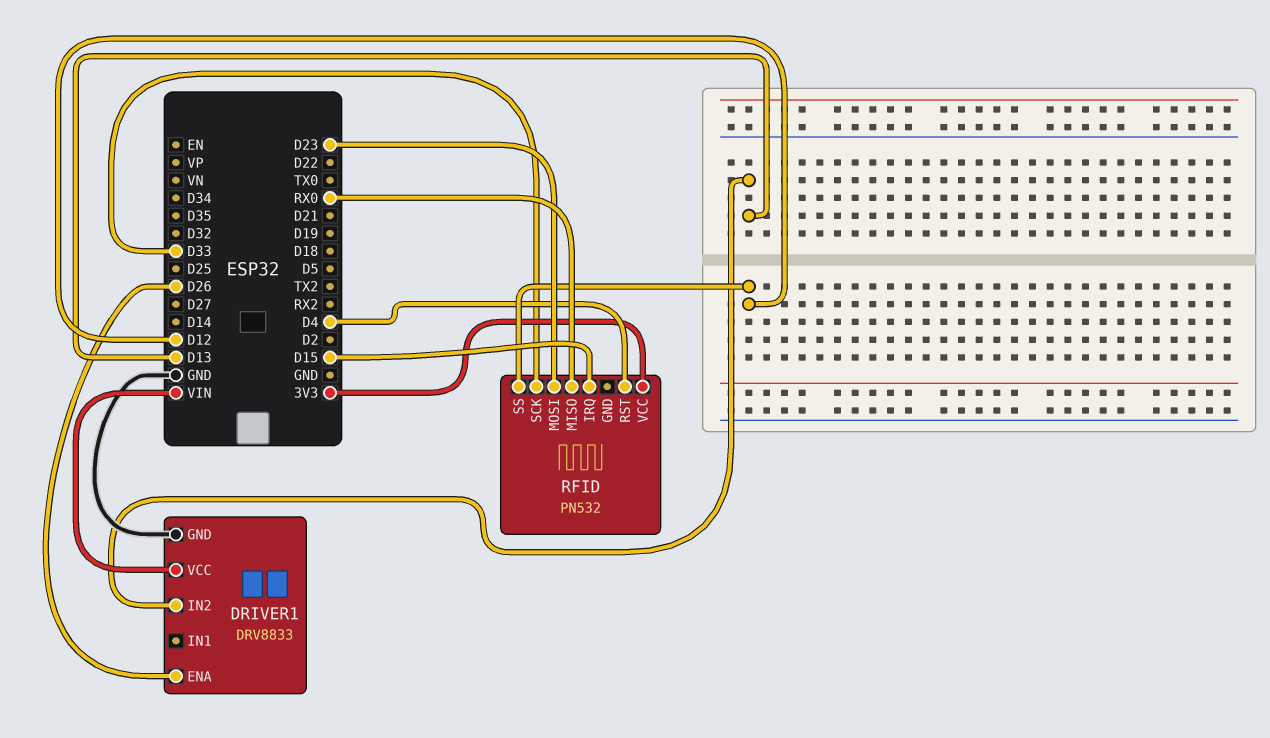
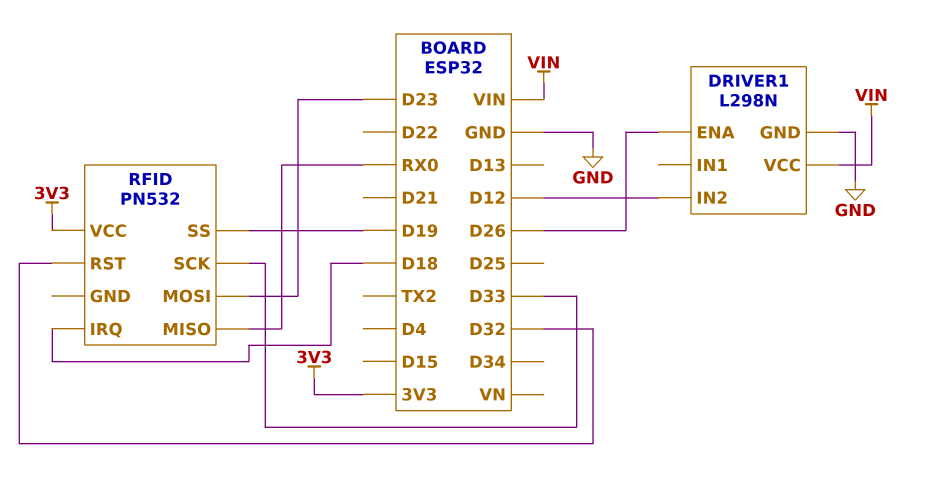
DRIVER1: DRV8833 -> L298N
DRIVER1 pin IN2: D13 -> D12
RFID pin IRQ: D15 -> D18
RFID pin RST: D4 -> D32
RFID pin SS: D12 -> D19

